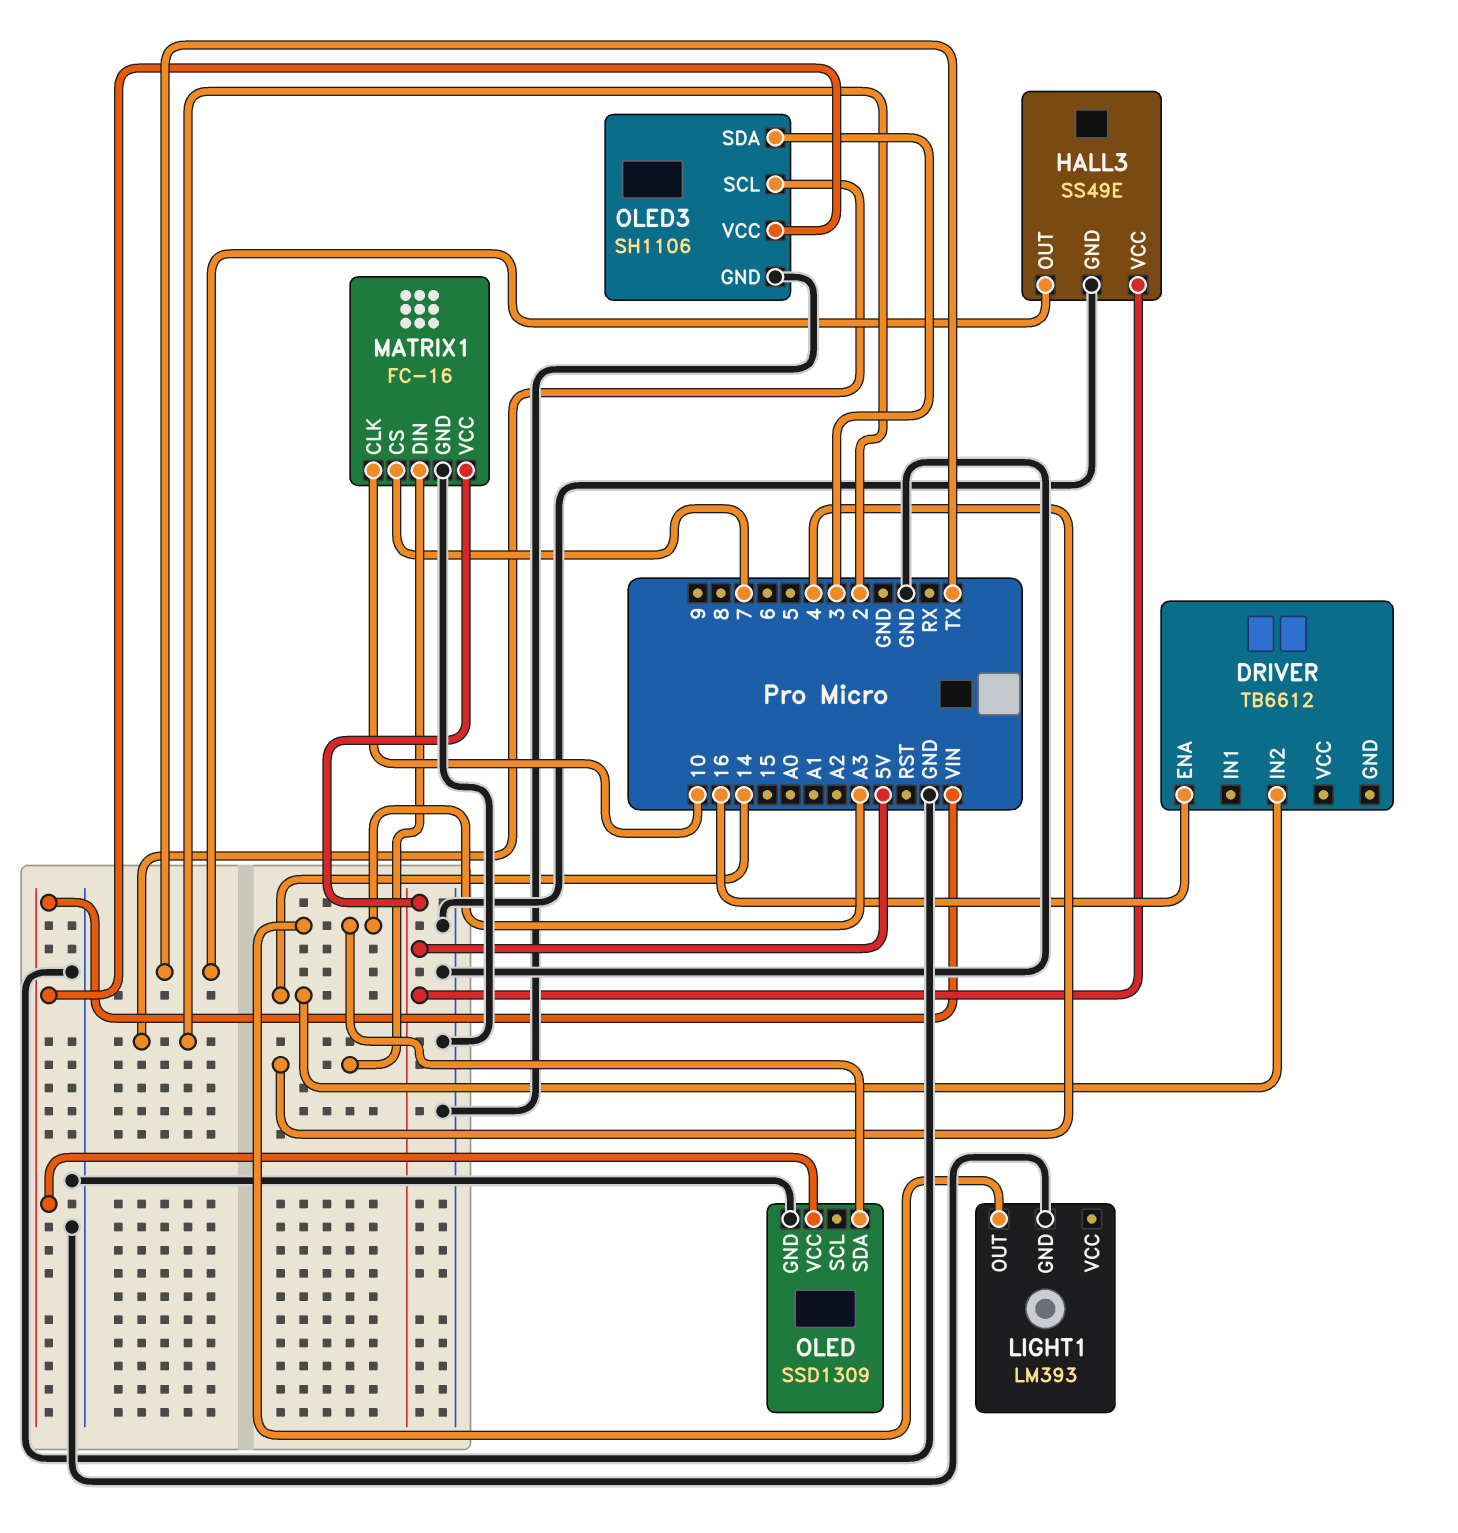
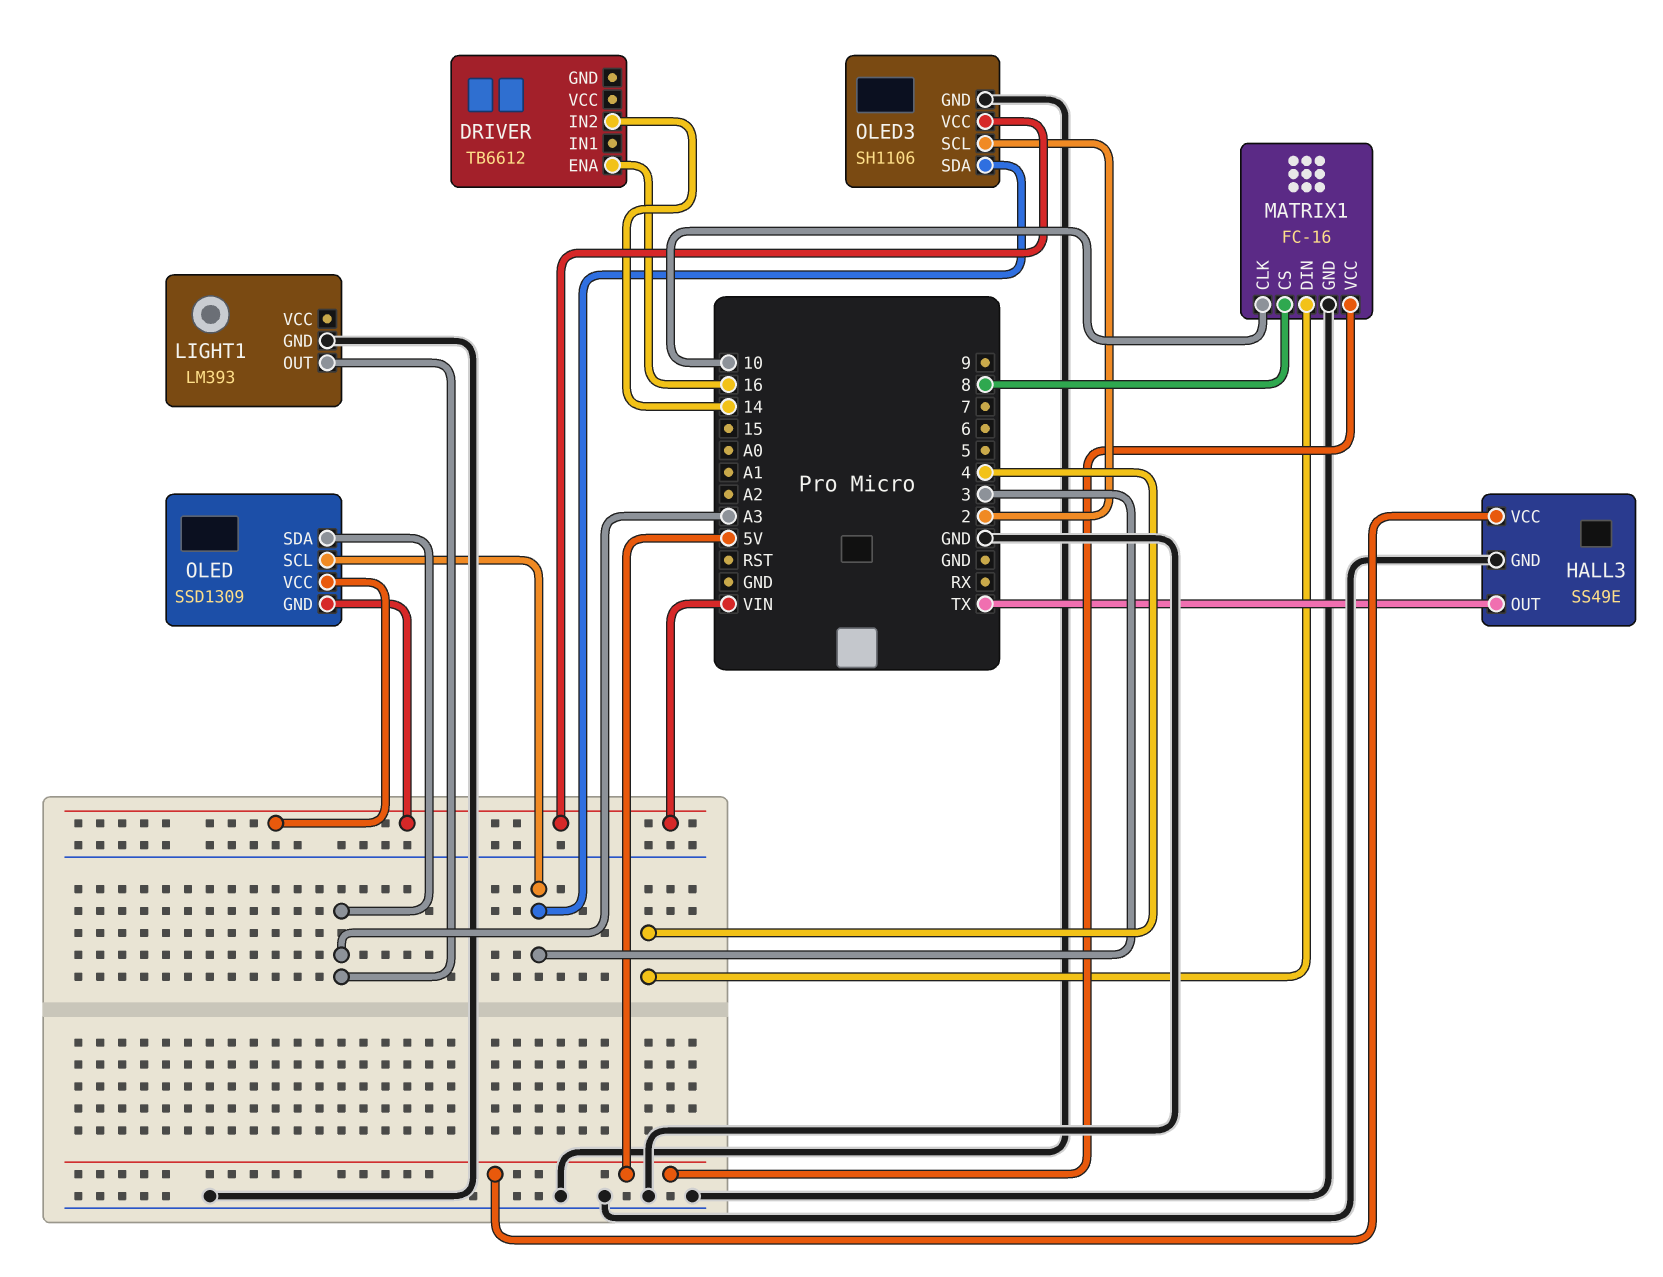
MATRIX1 pin CS: 7 -> 8
OLED pin GND: GND -> VIN
OLED pin SCL: none -> 3

